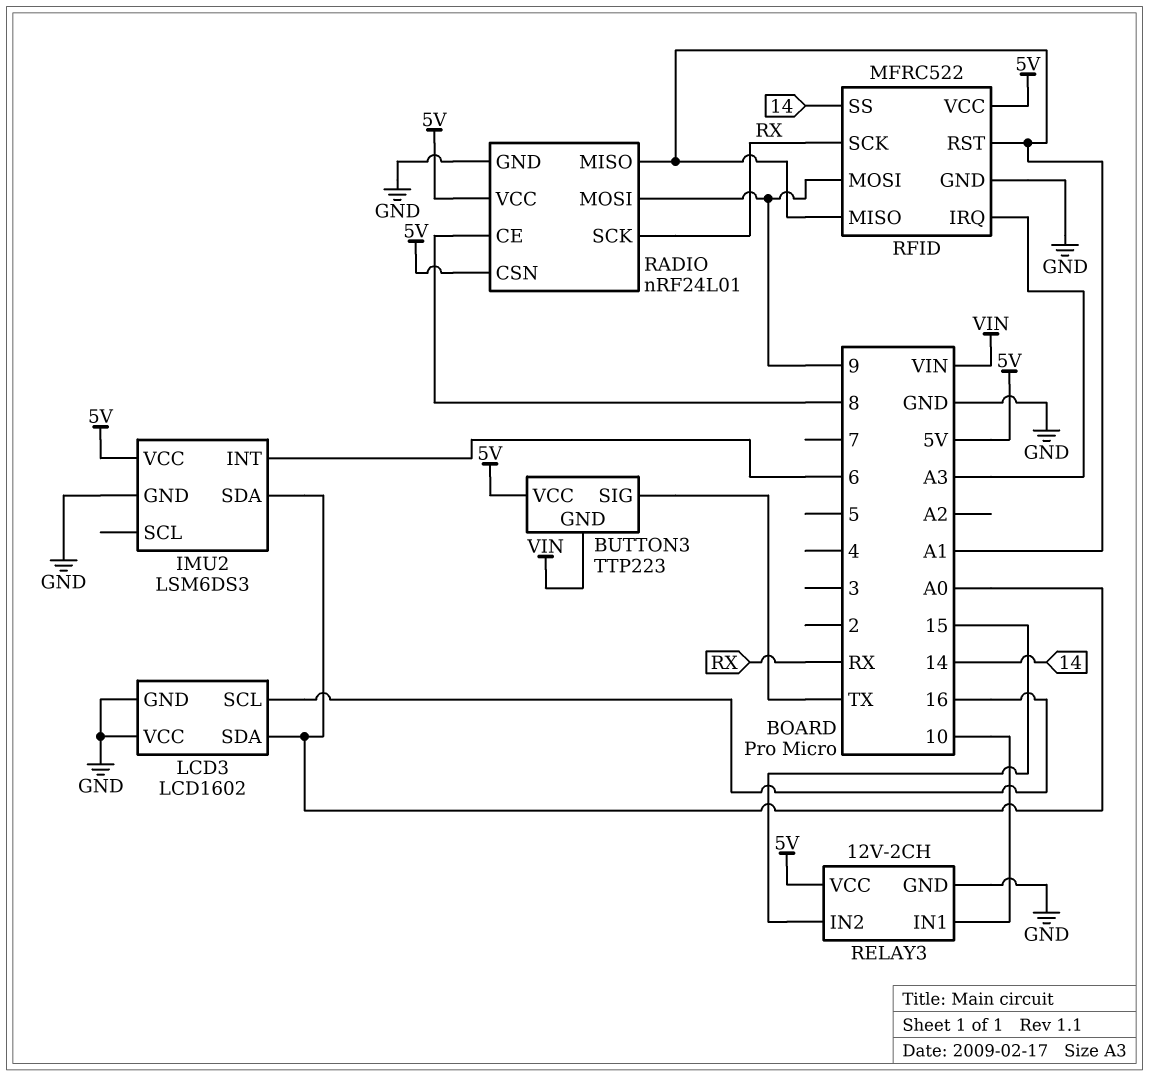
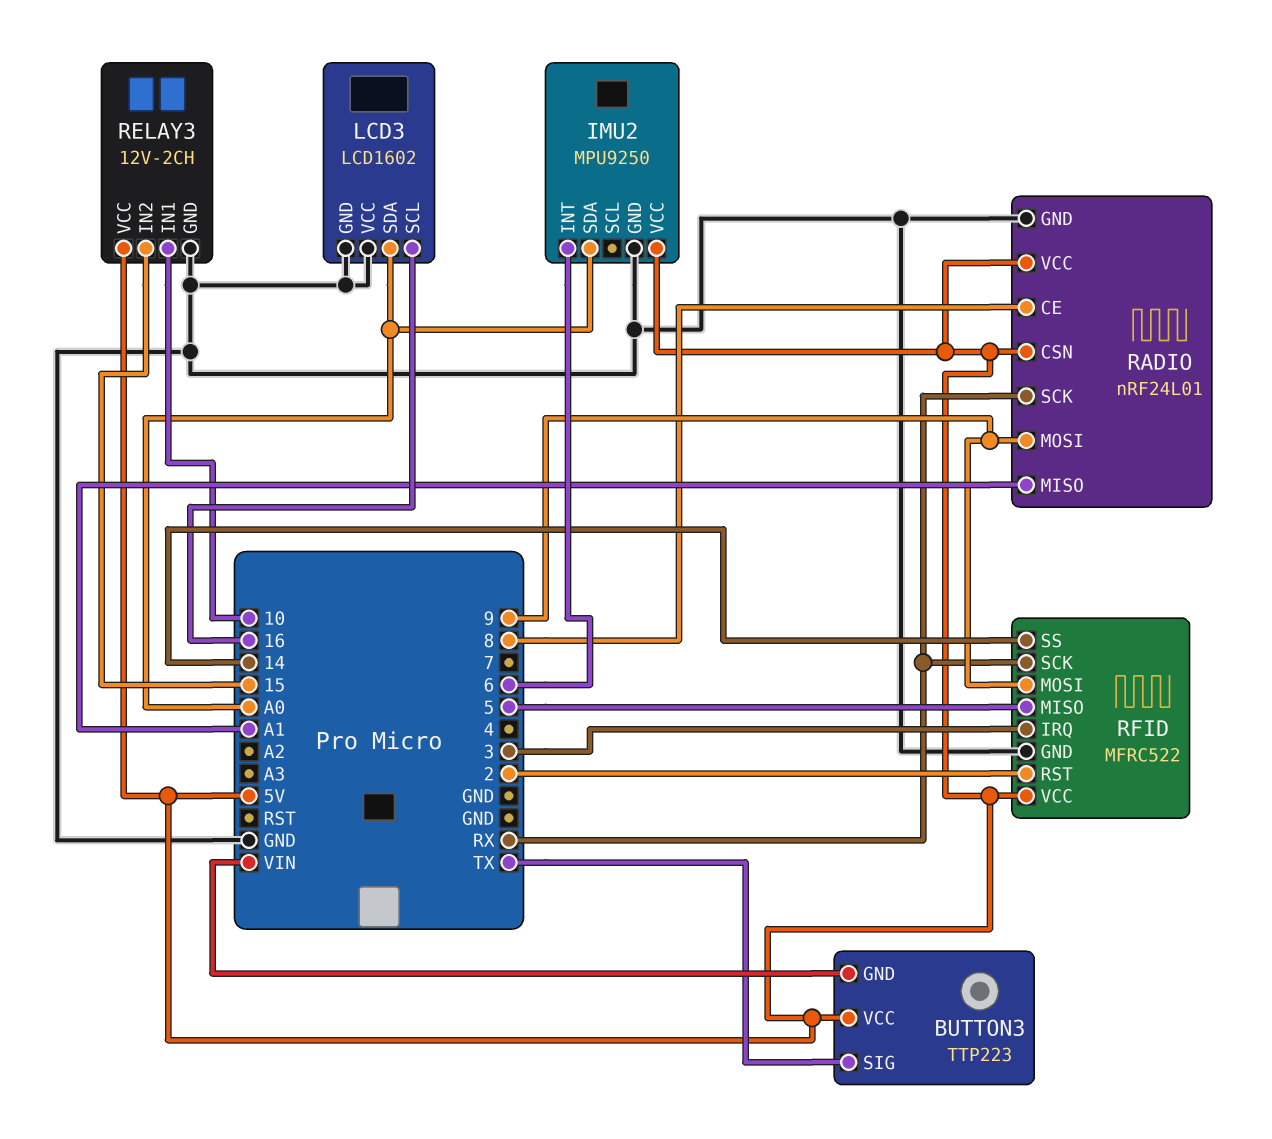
IMU2: LSM6DS3 -> MPU9250
RFID pin IRQ: A3 -> 3
RFID pin MISO: A1 -> 5
RFID pin RST: A1 -> 2

